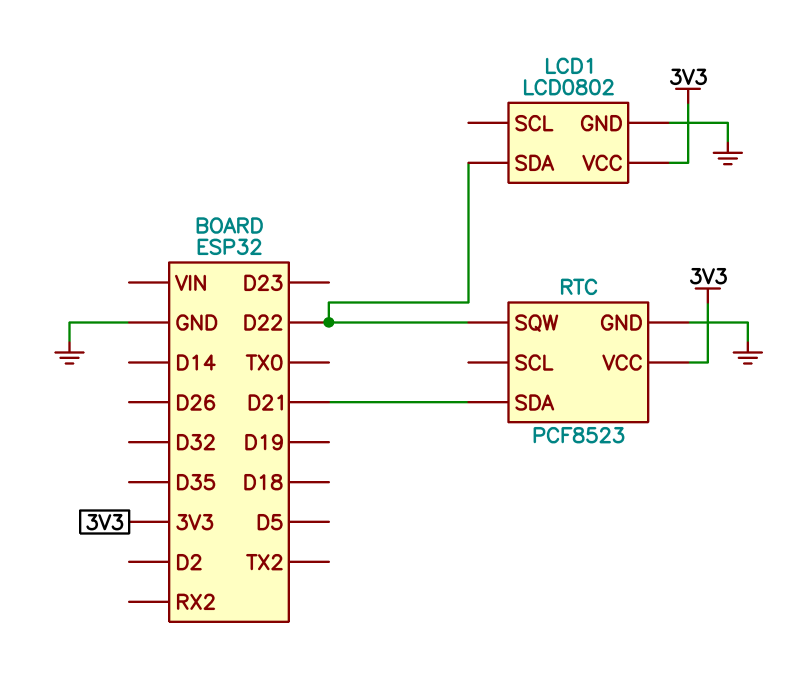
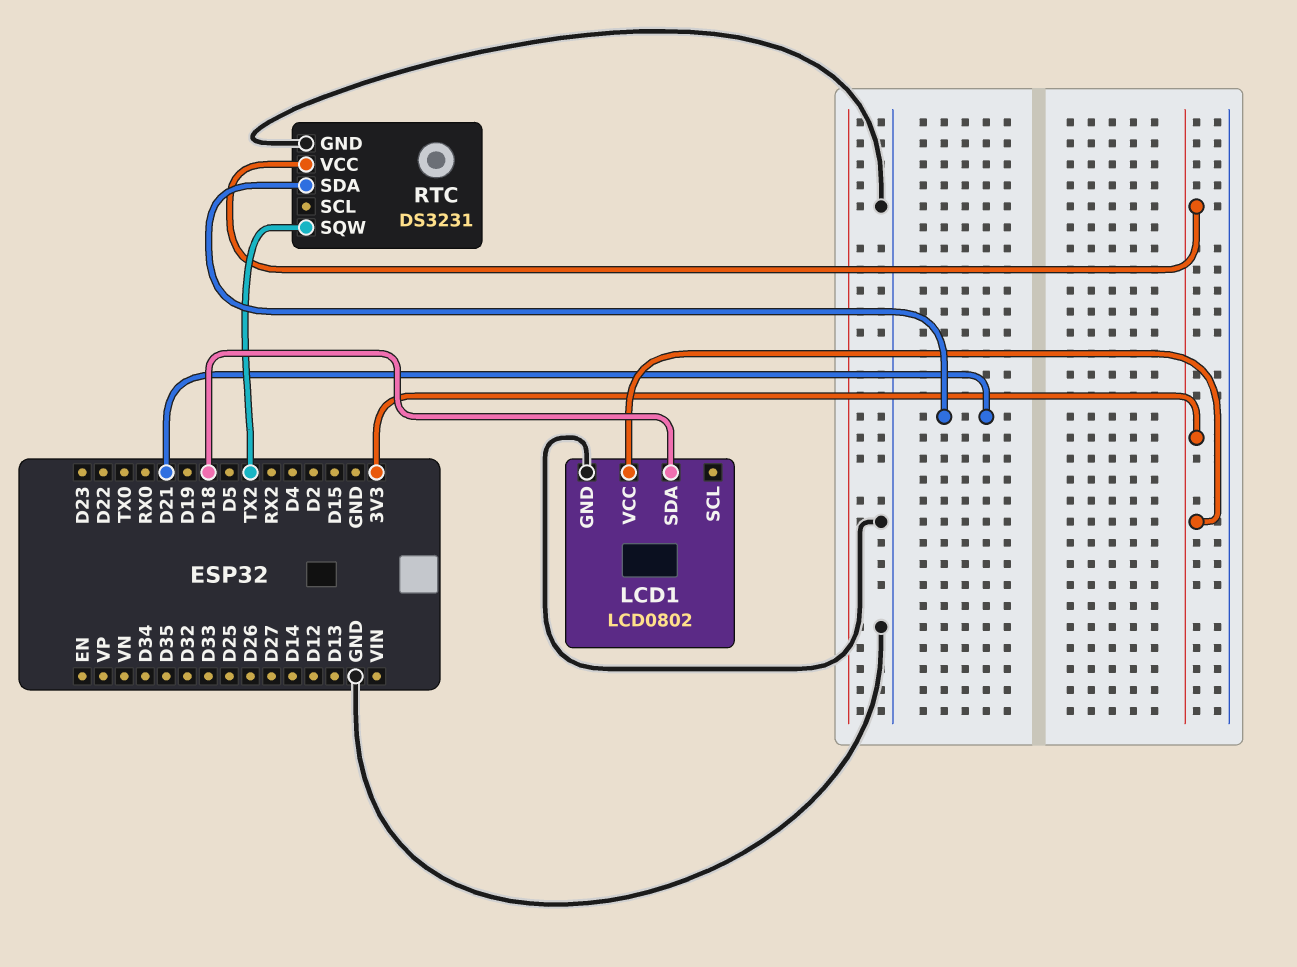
LCD1 pin SDA: D22 -> D18
RTC: PCF8523 -> DS3231
RTC pin SQW: D22 -> TX2

